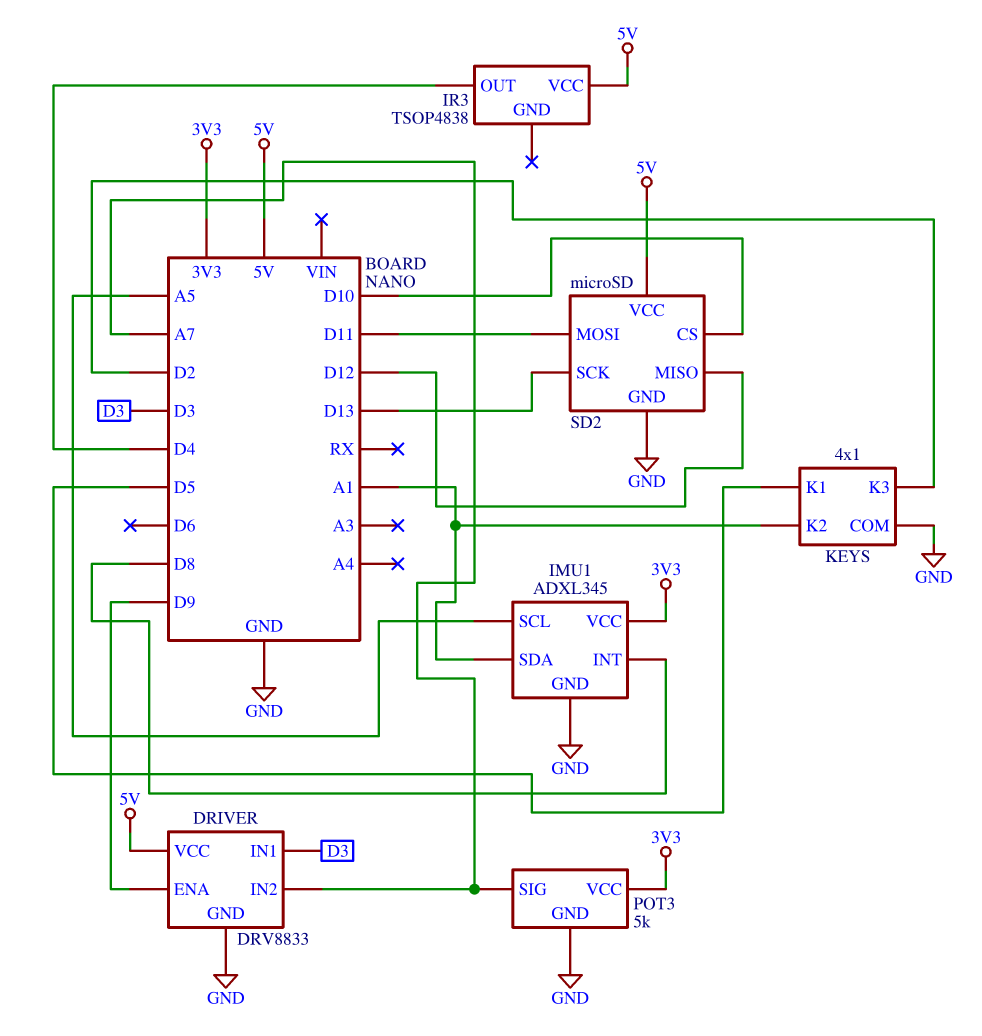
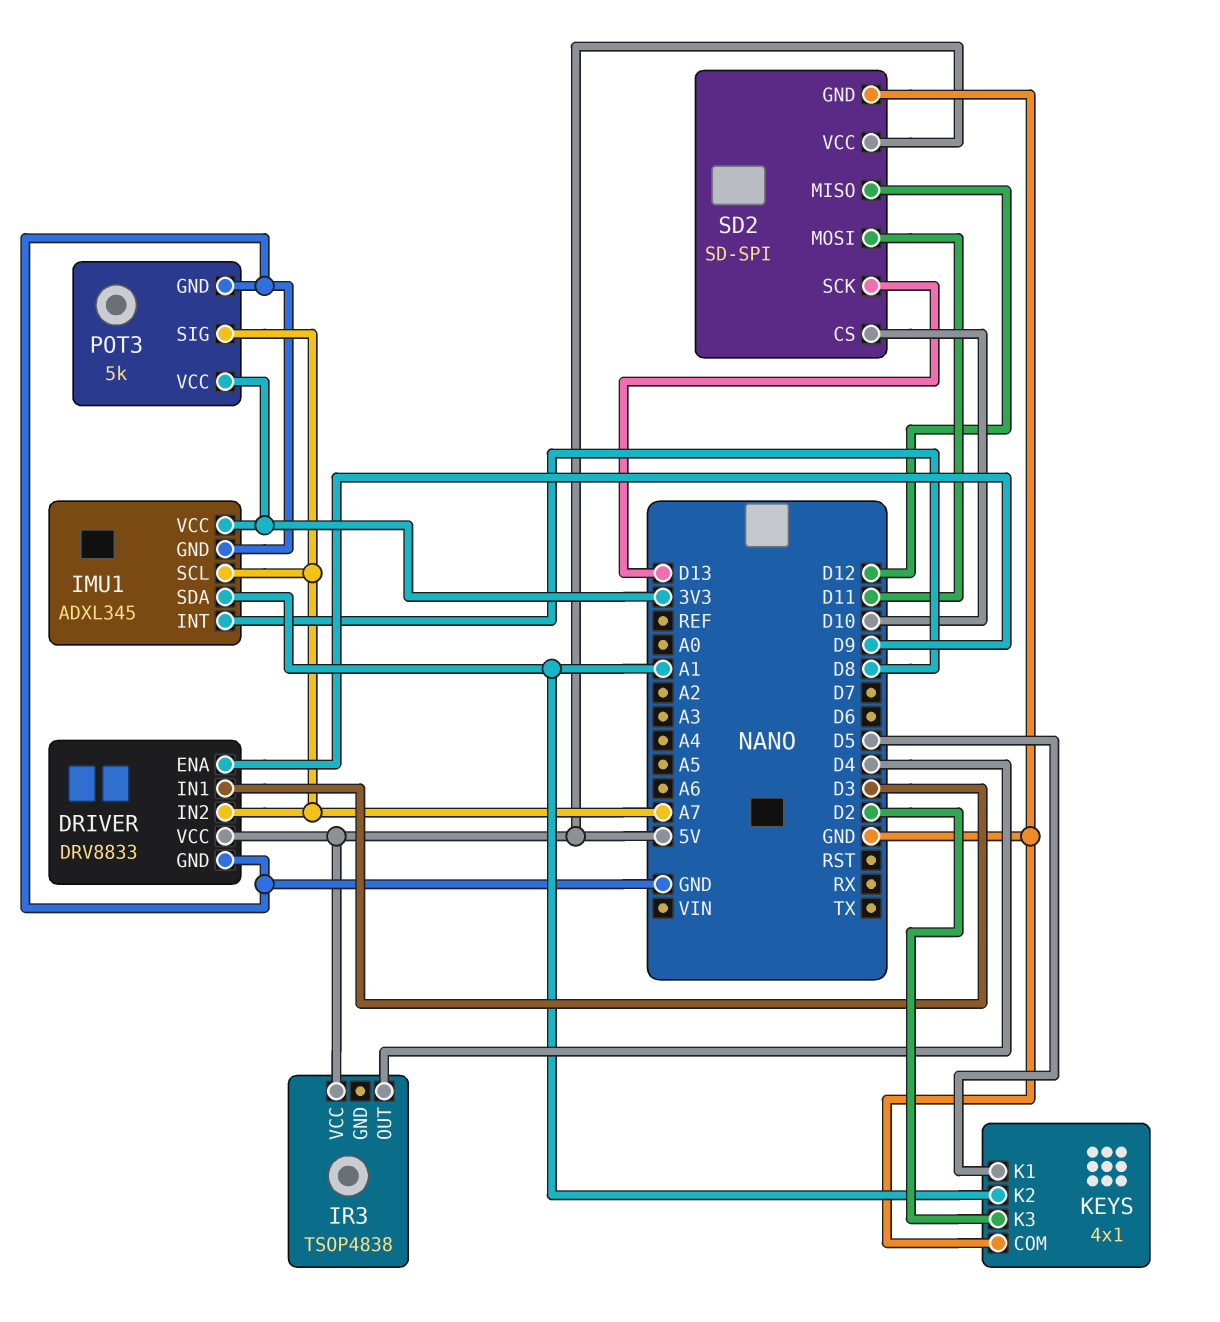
IMU1 pin SCL: A5 -> A7
SD2: microSD -> SD-SPI

